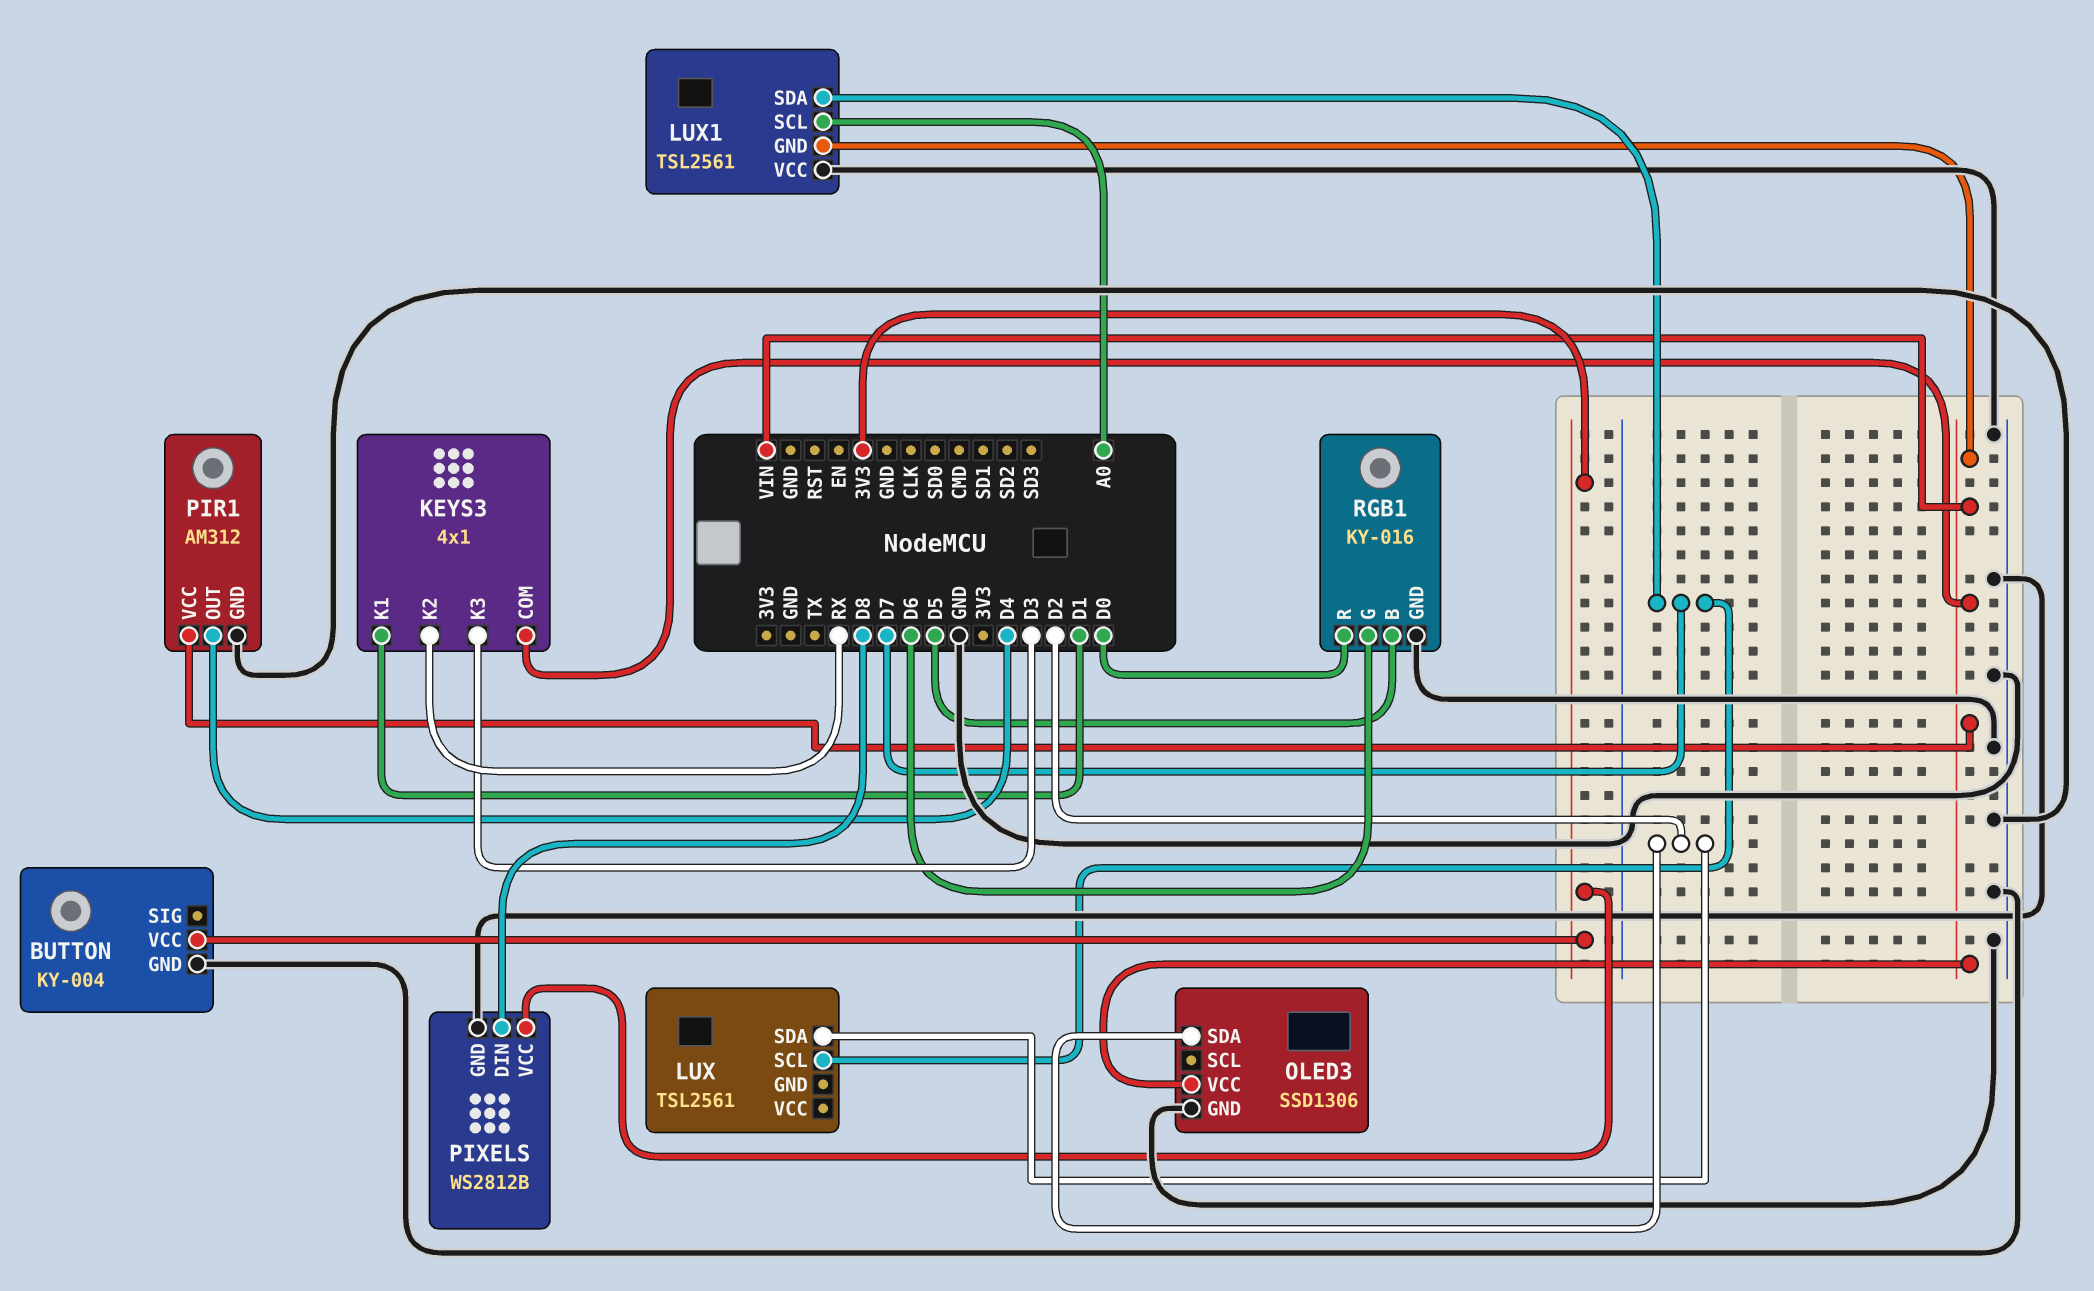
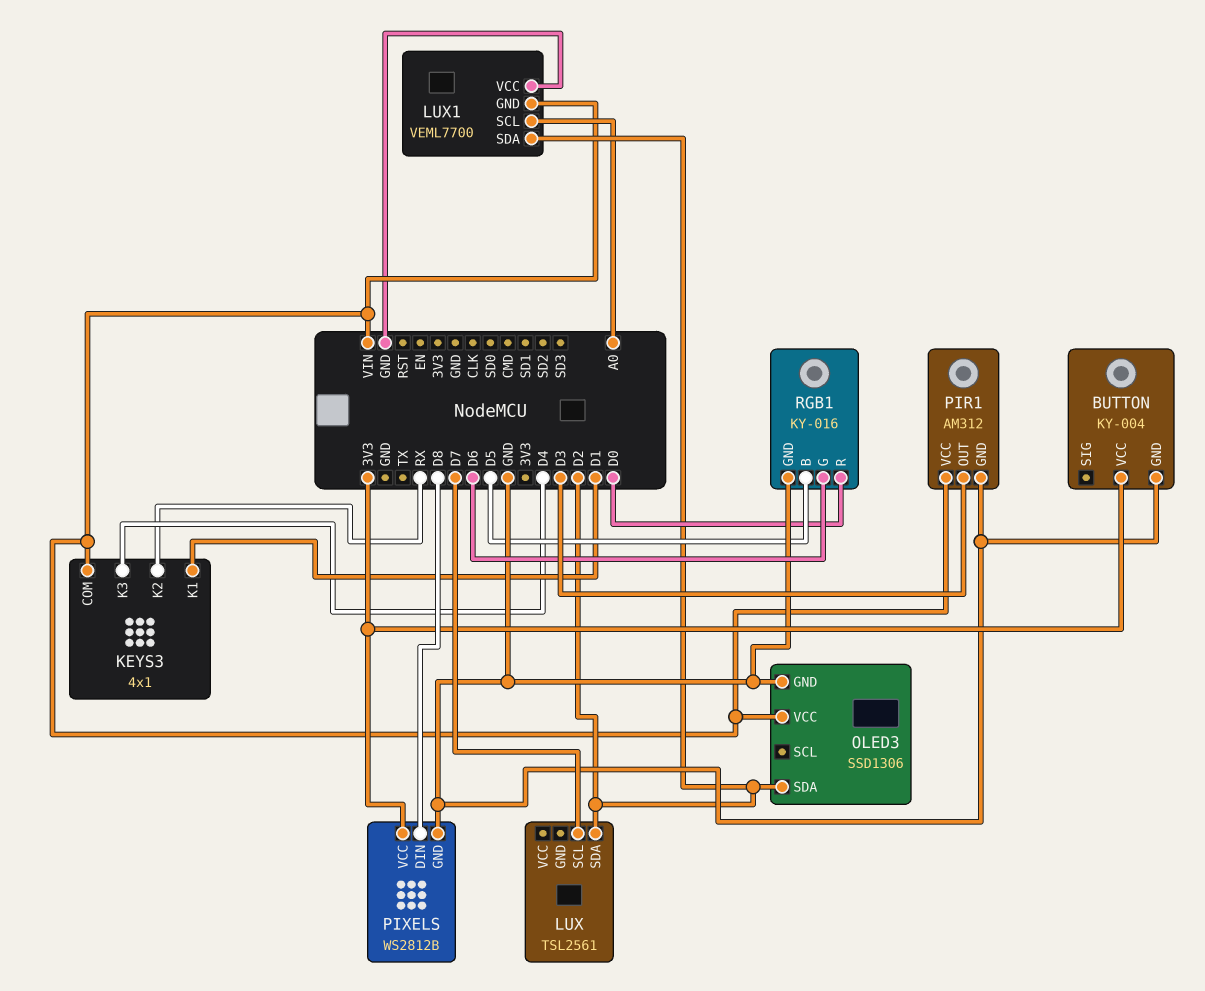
KEYS3 pin K3: D3 -> D4
LUX1: TSL2561 -> VEML7700
LUX1 pin SDA: D7 -> D2
PIR1 pin OUT: D4 -> D3

